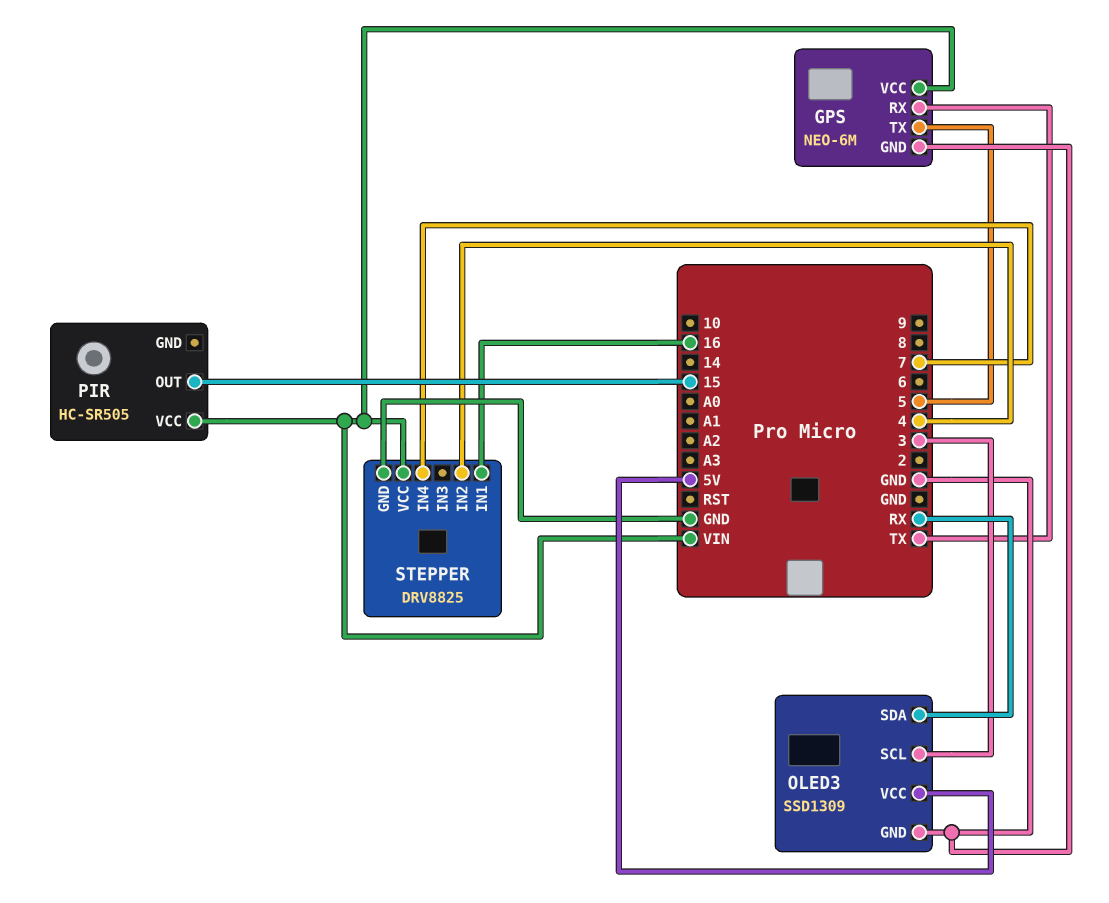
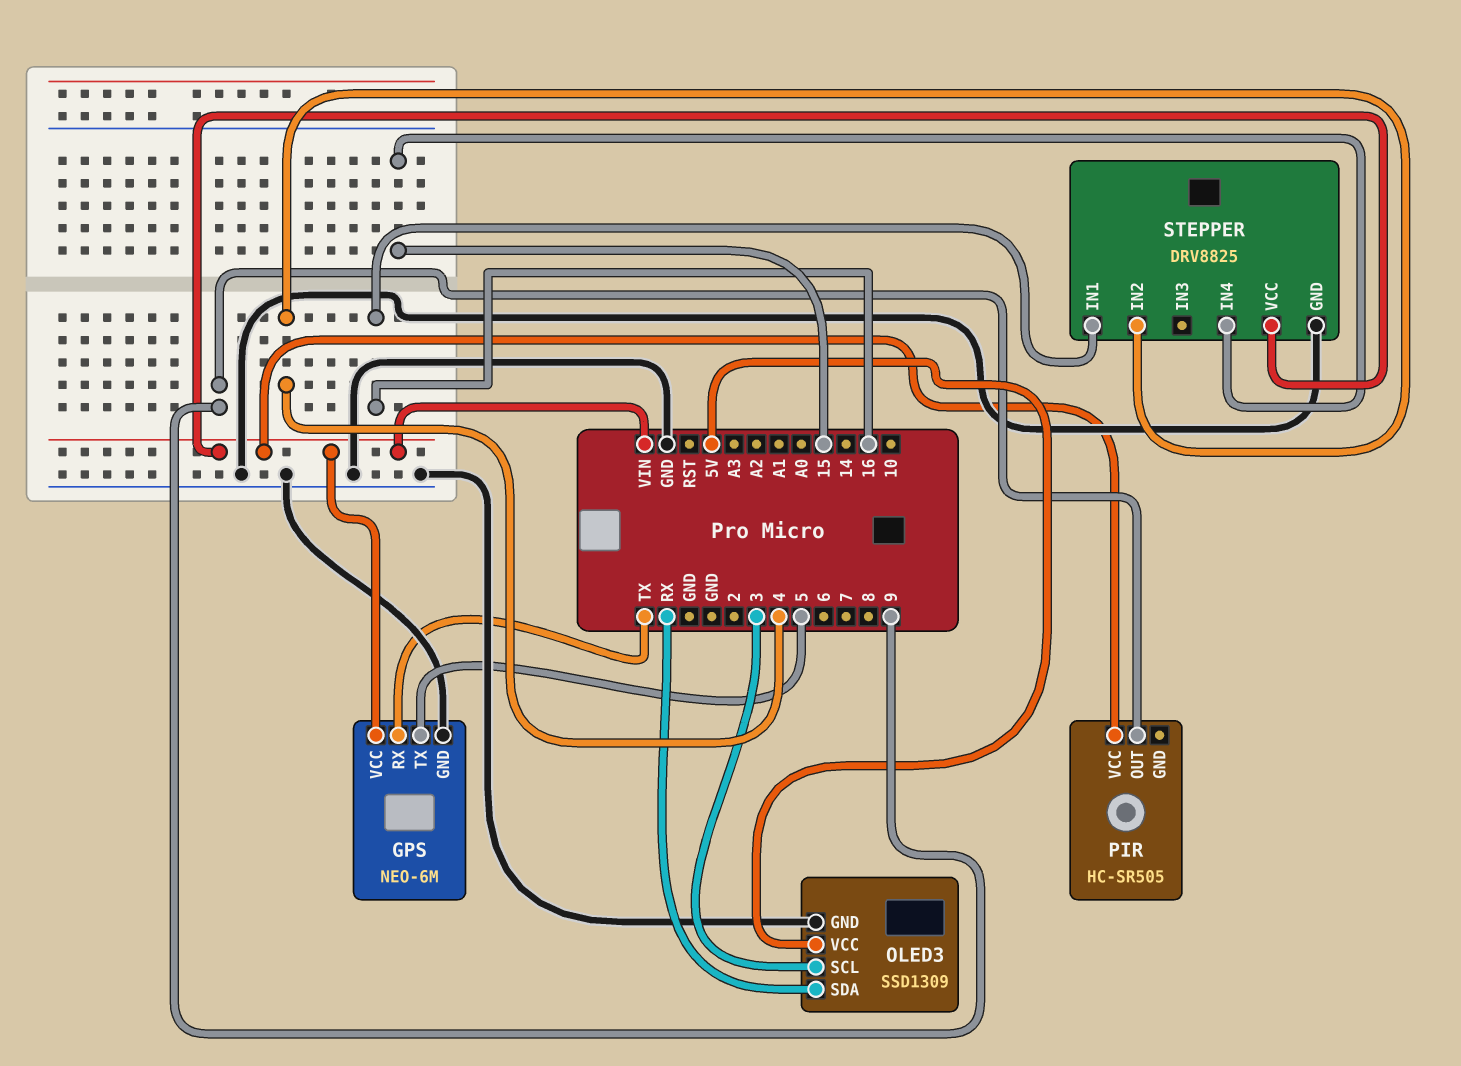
PIR pin OUT: 15 -> 9
STEPPER pin IN4: 7 -> 15

